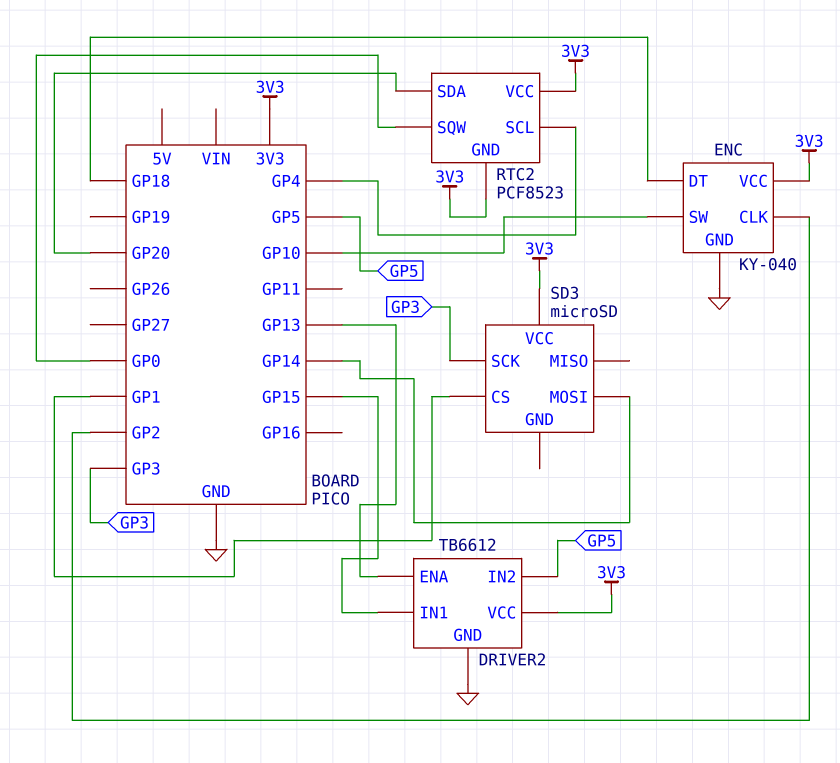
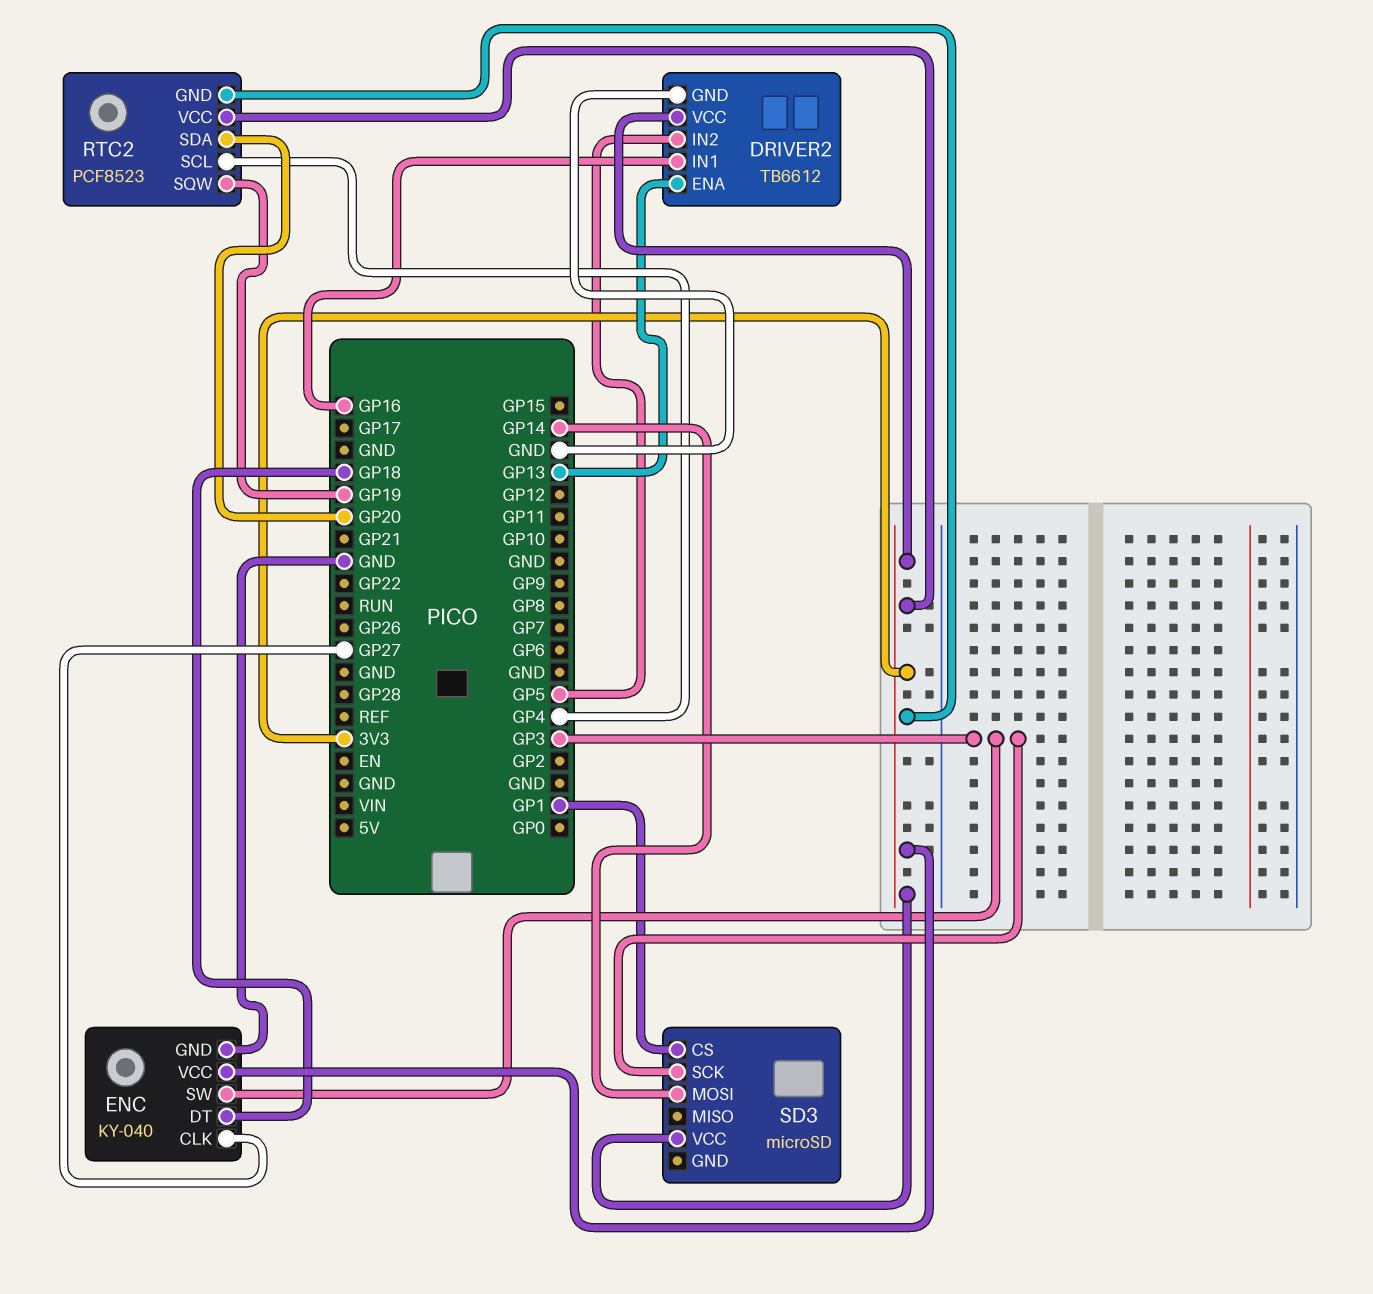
DRIVER2 pin IN1: GP15 -> GP16
ENC pin CLK: GP2 -> GP27
ENC pin SW: GP10 -> GP3
RTC2 pin SQW: GP0 -> GP19

